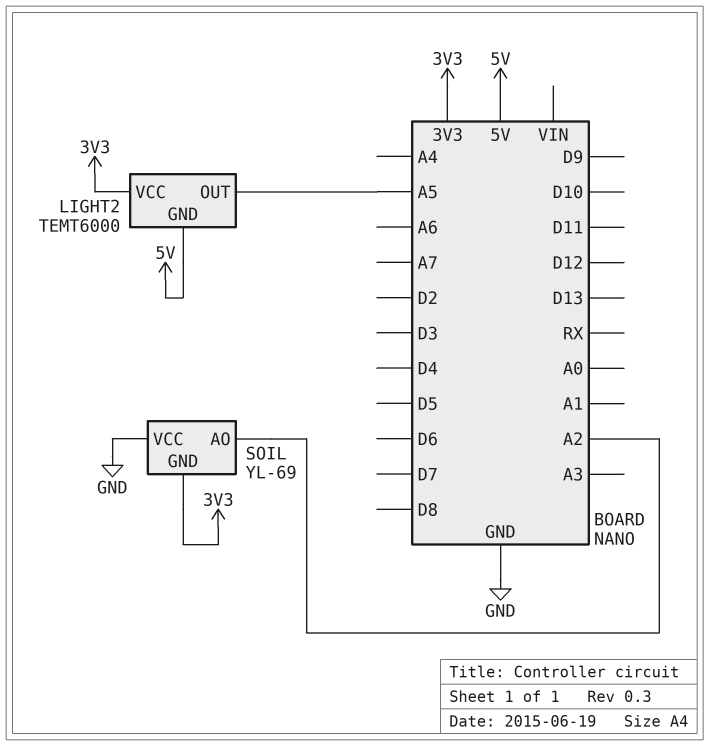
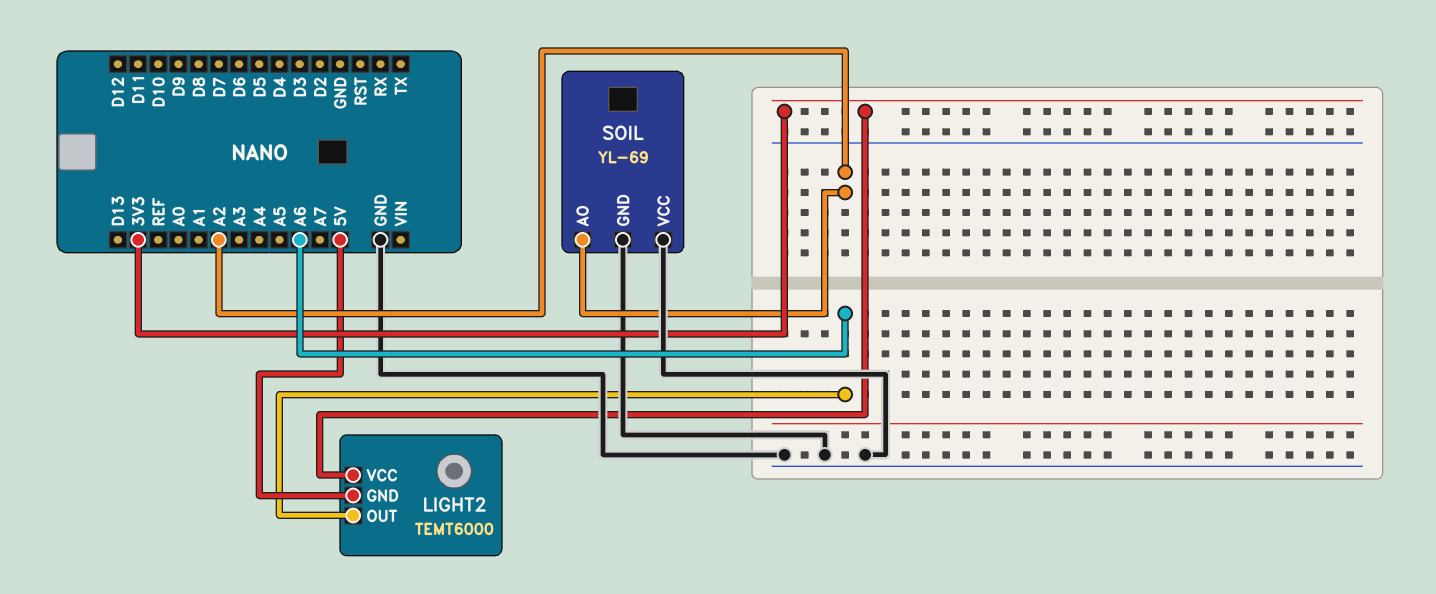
LIGHT2 pin OUT: A5 -> A6
SOIL pin GND: 3V3 -> GND

